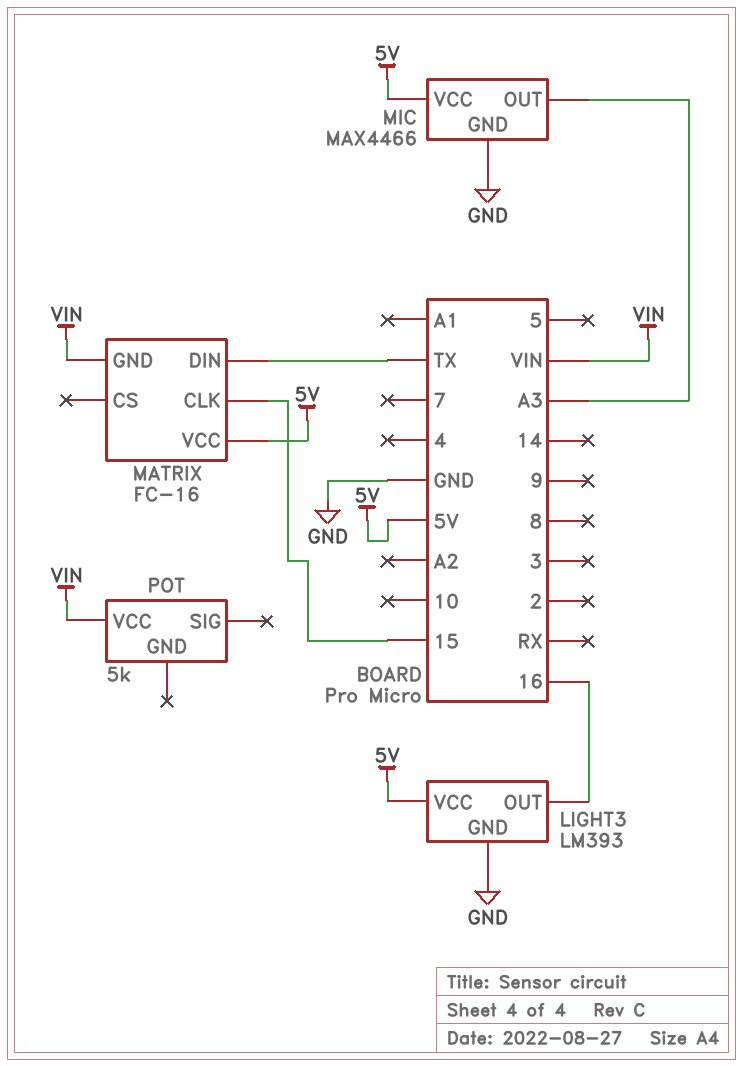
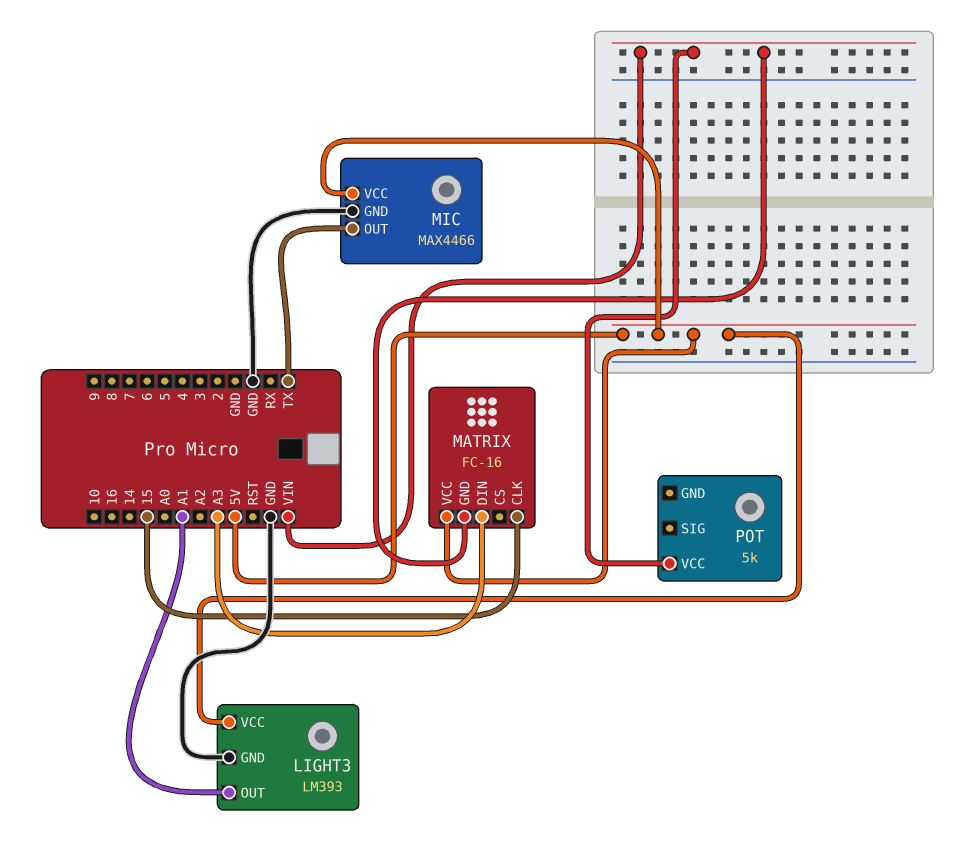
LIGHT3 pin OUT: 16 -> A1
MATRIX pin DIN: TX -> A3
MIC pin OUT: A3 -> TX

